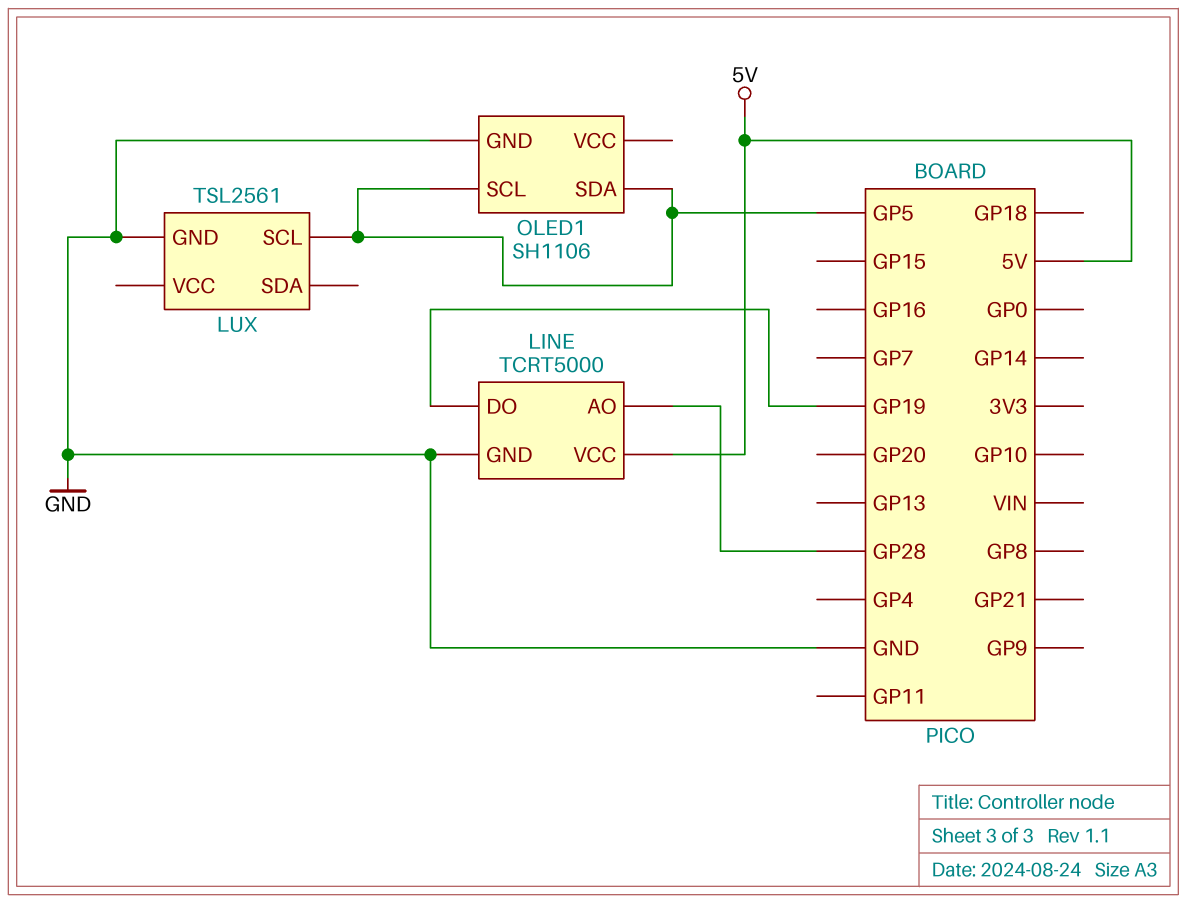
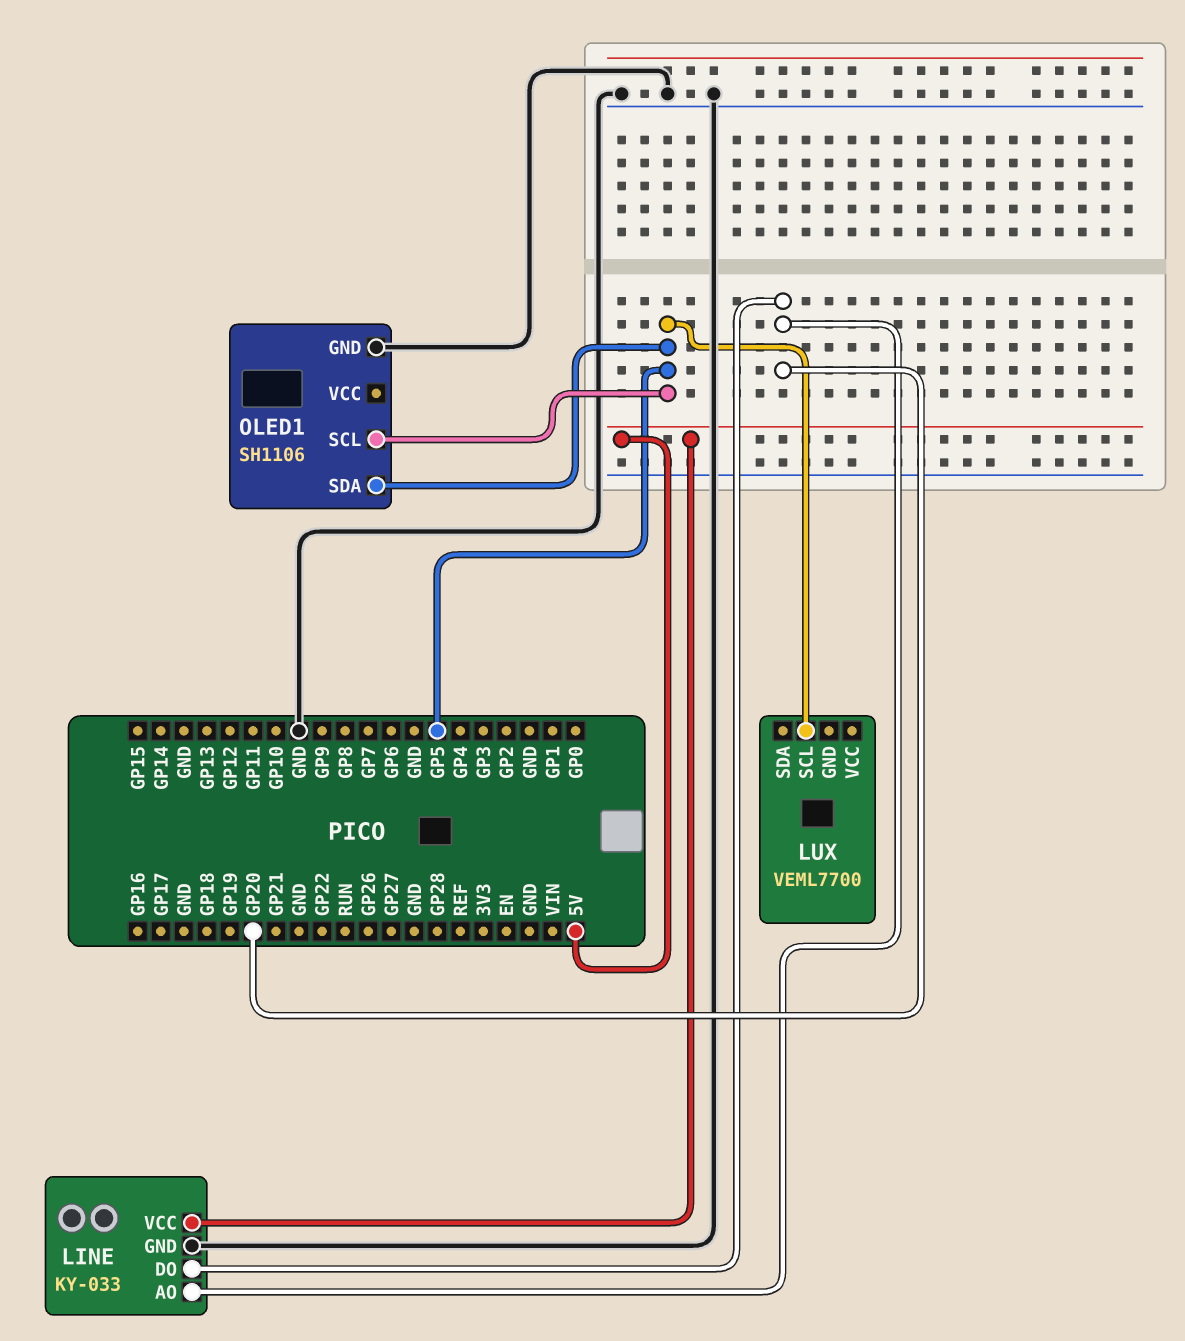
LINE: TCRT5000 -> KY-033
LINE pin AO: GP28 -> GP20
LINE pin DO: GP19 -> GP20
LUX: TSL2561 -> VEML7700
LUX pin GND: GND -> none

